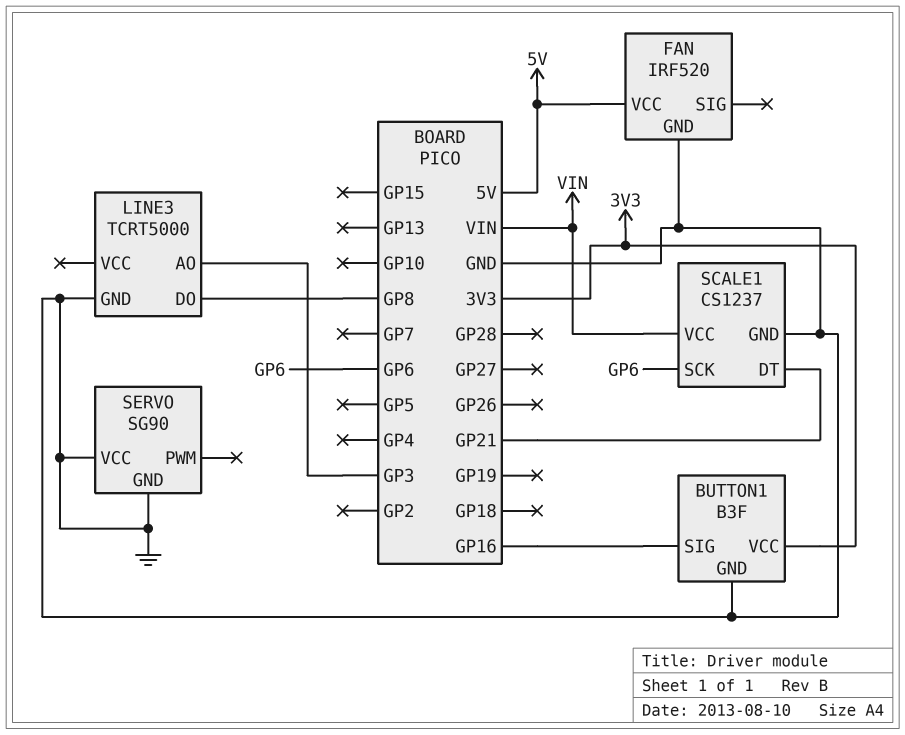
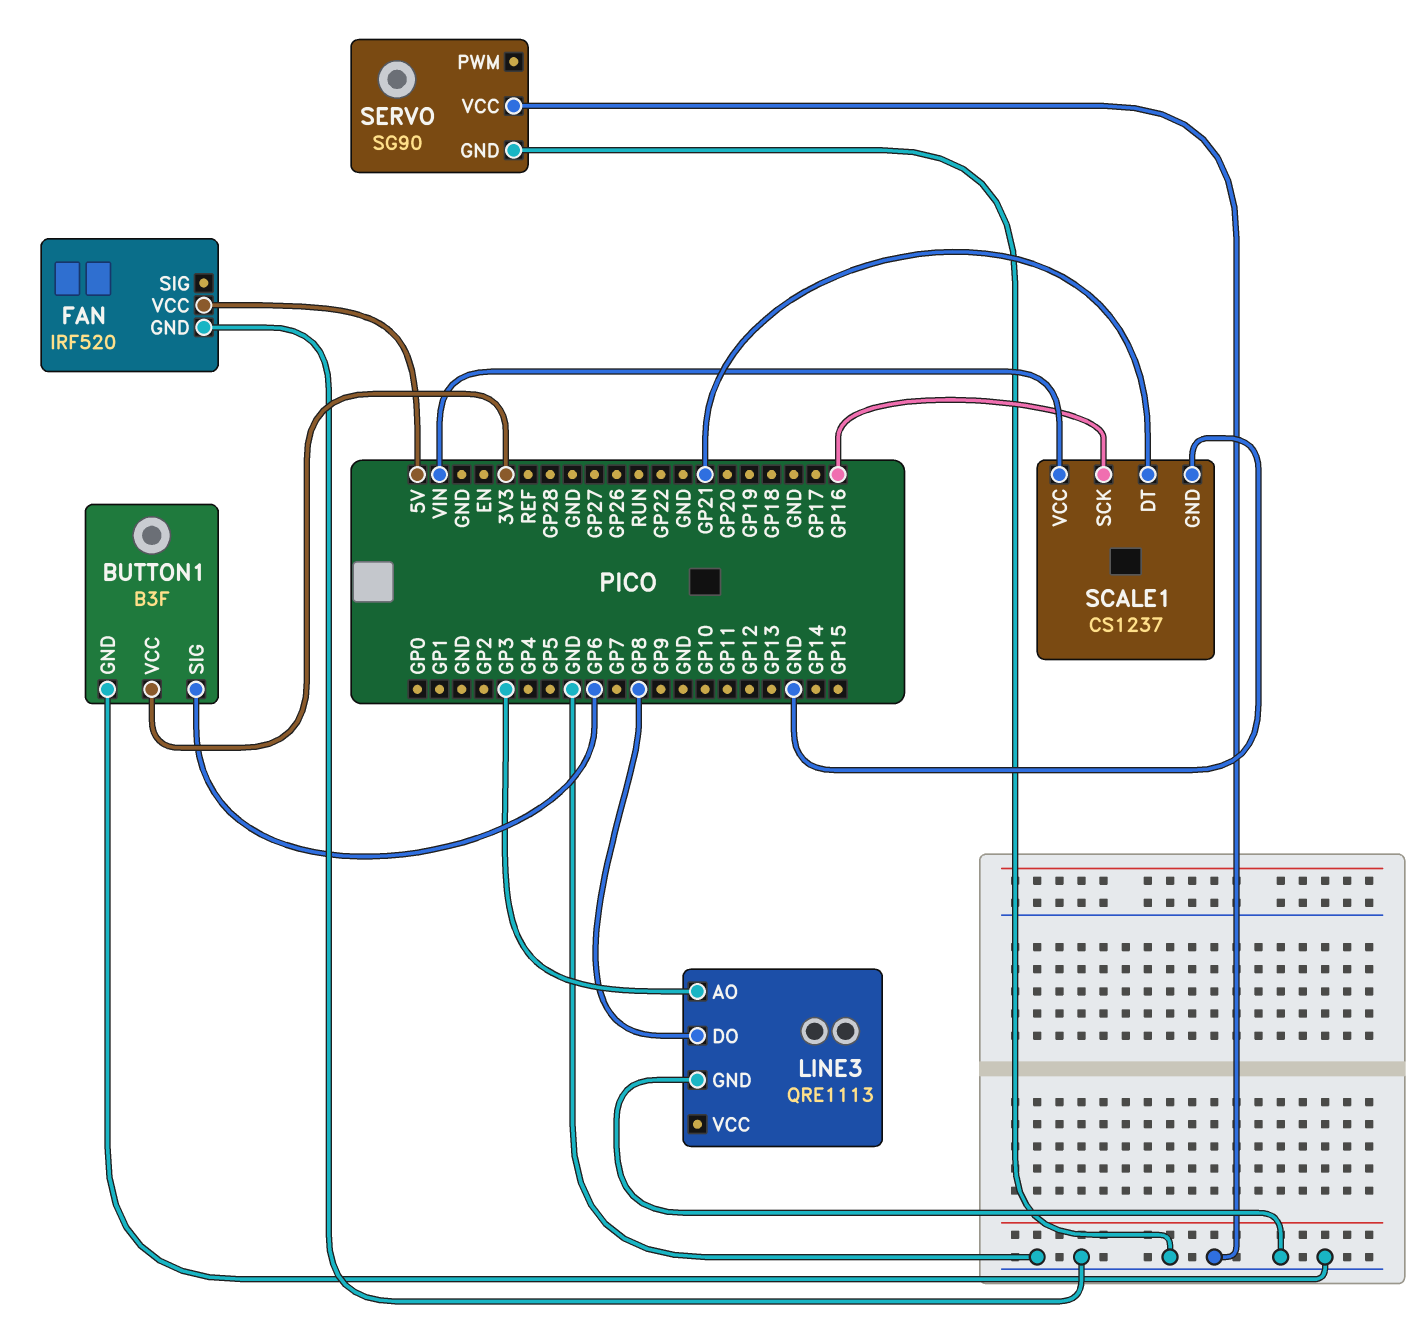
BUTTON1 pin SIG: GP16 -> GP6
LINE3: TCRT5000 -> QRE1113
SCALE1 pin SCK: GP6 -> GP16

